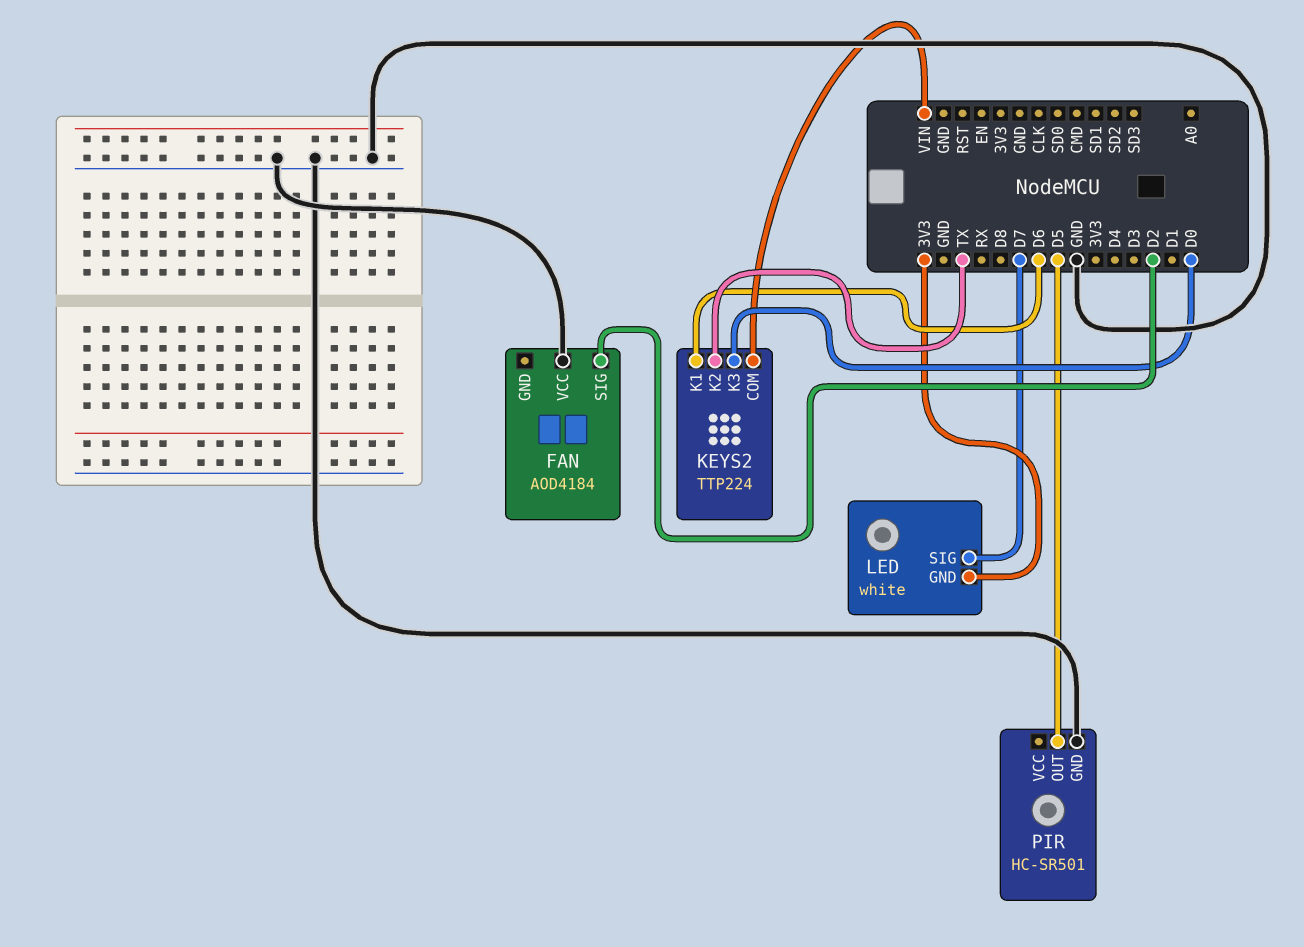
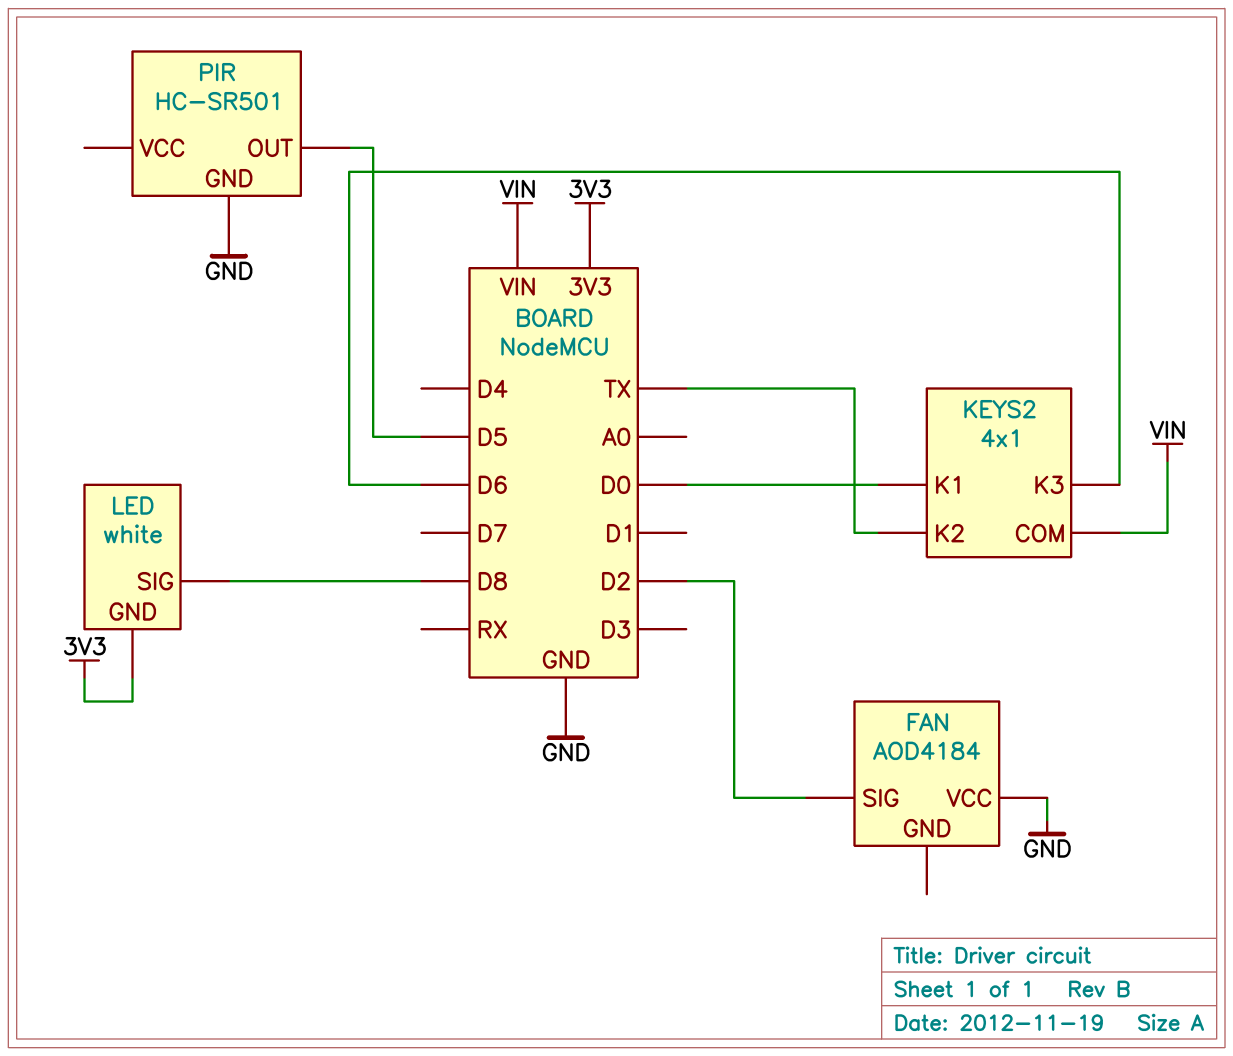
KEYS2: TTP224 -> 4x1
KEYS2 pin K1: D6 -> D0
KEYS2 pin K3: D0 -> D6
LED pin SIG: D7 -> D8

